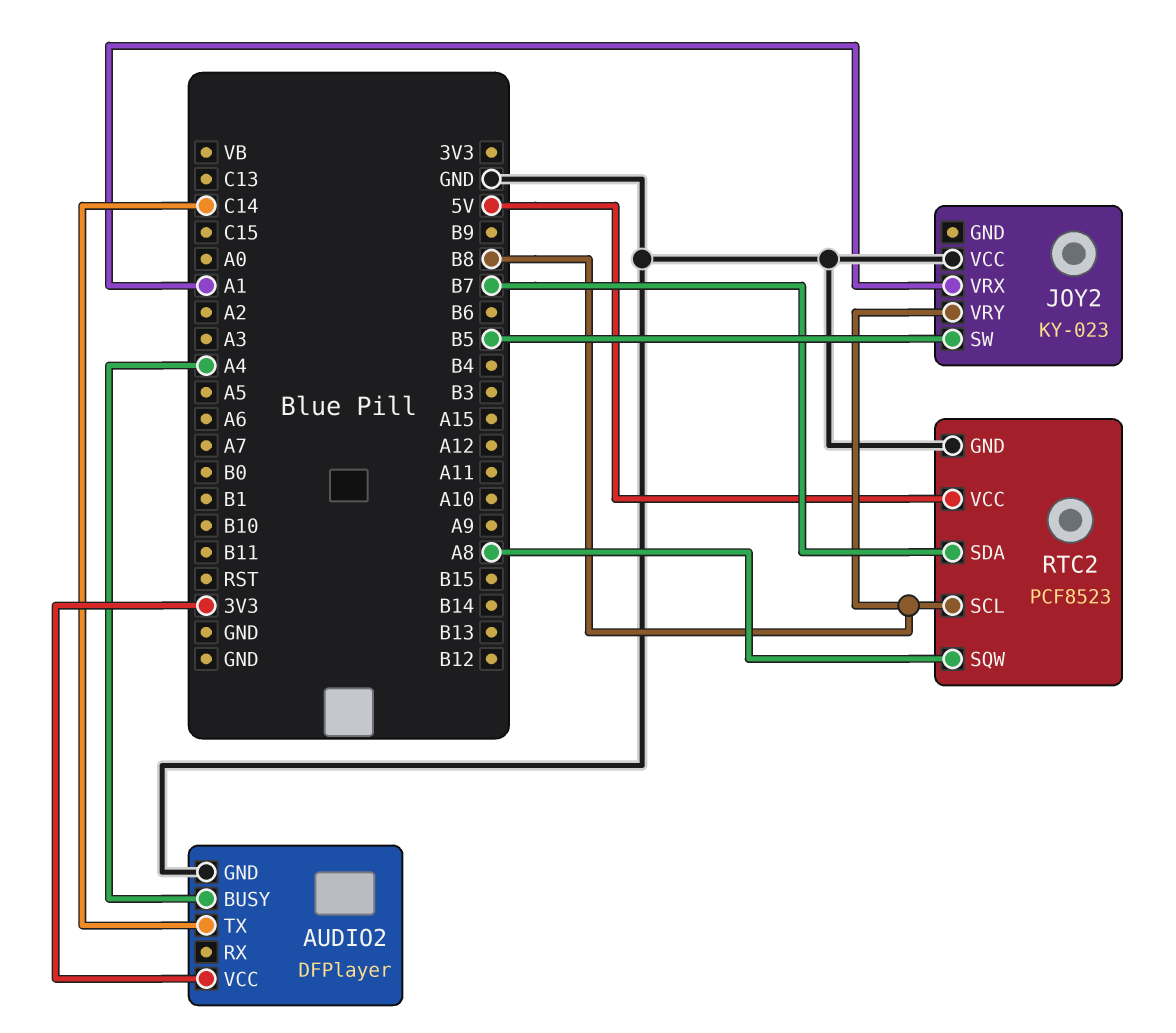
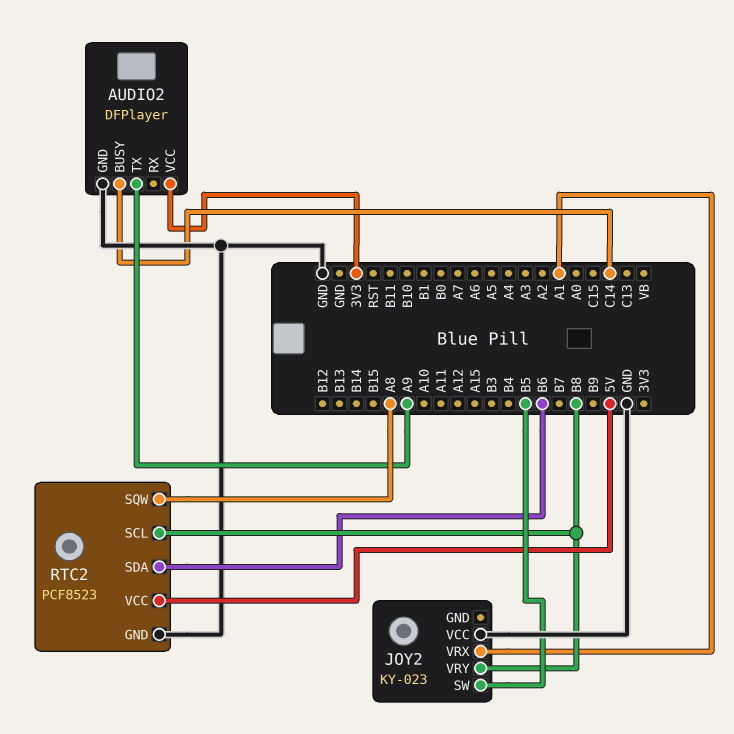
AUDIO2 pin BUSY: A4 -> C14
AUDIO2 pin TX: C14 -> A9
RTC2 pin SDA: B7 -> B6

